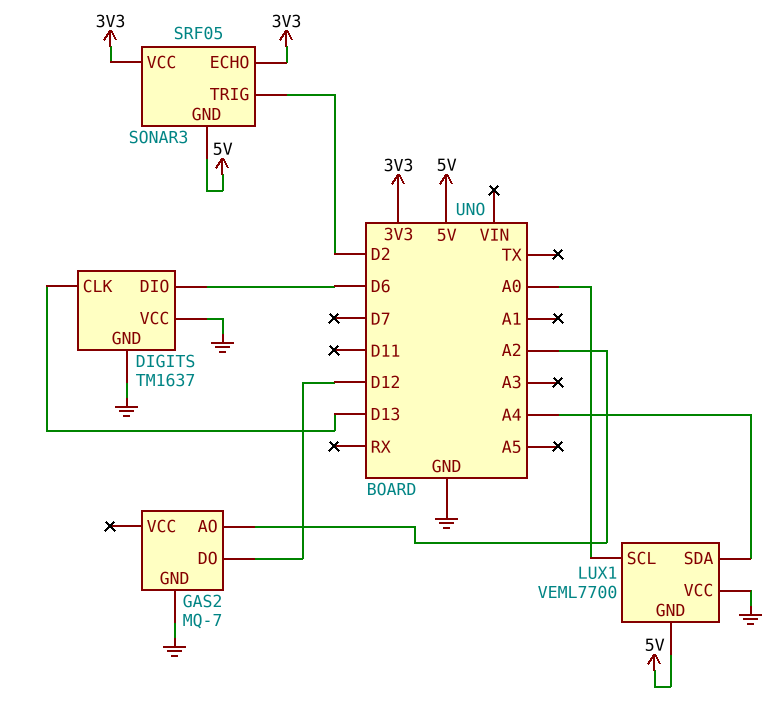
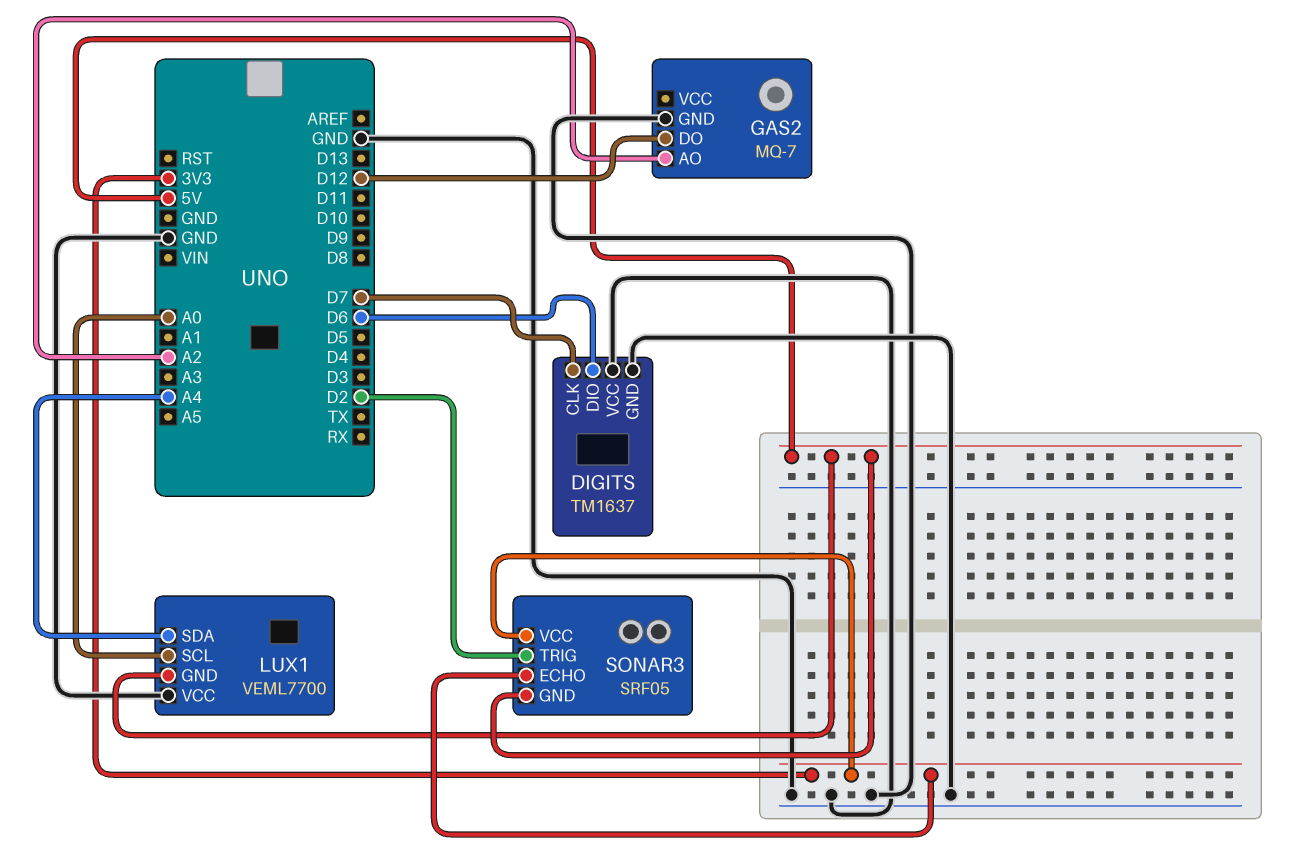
DIGITS pin CLK: D13 -> D7

